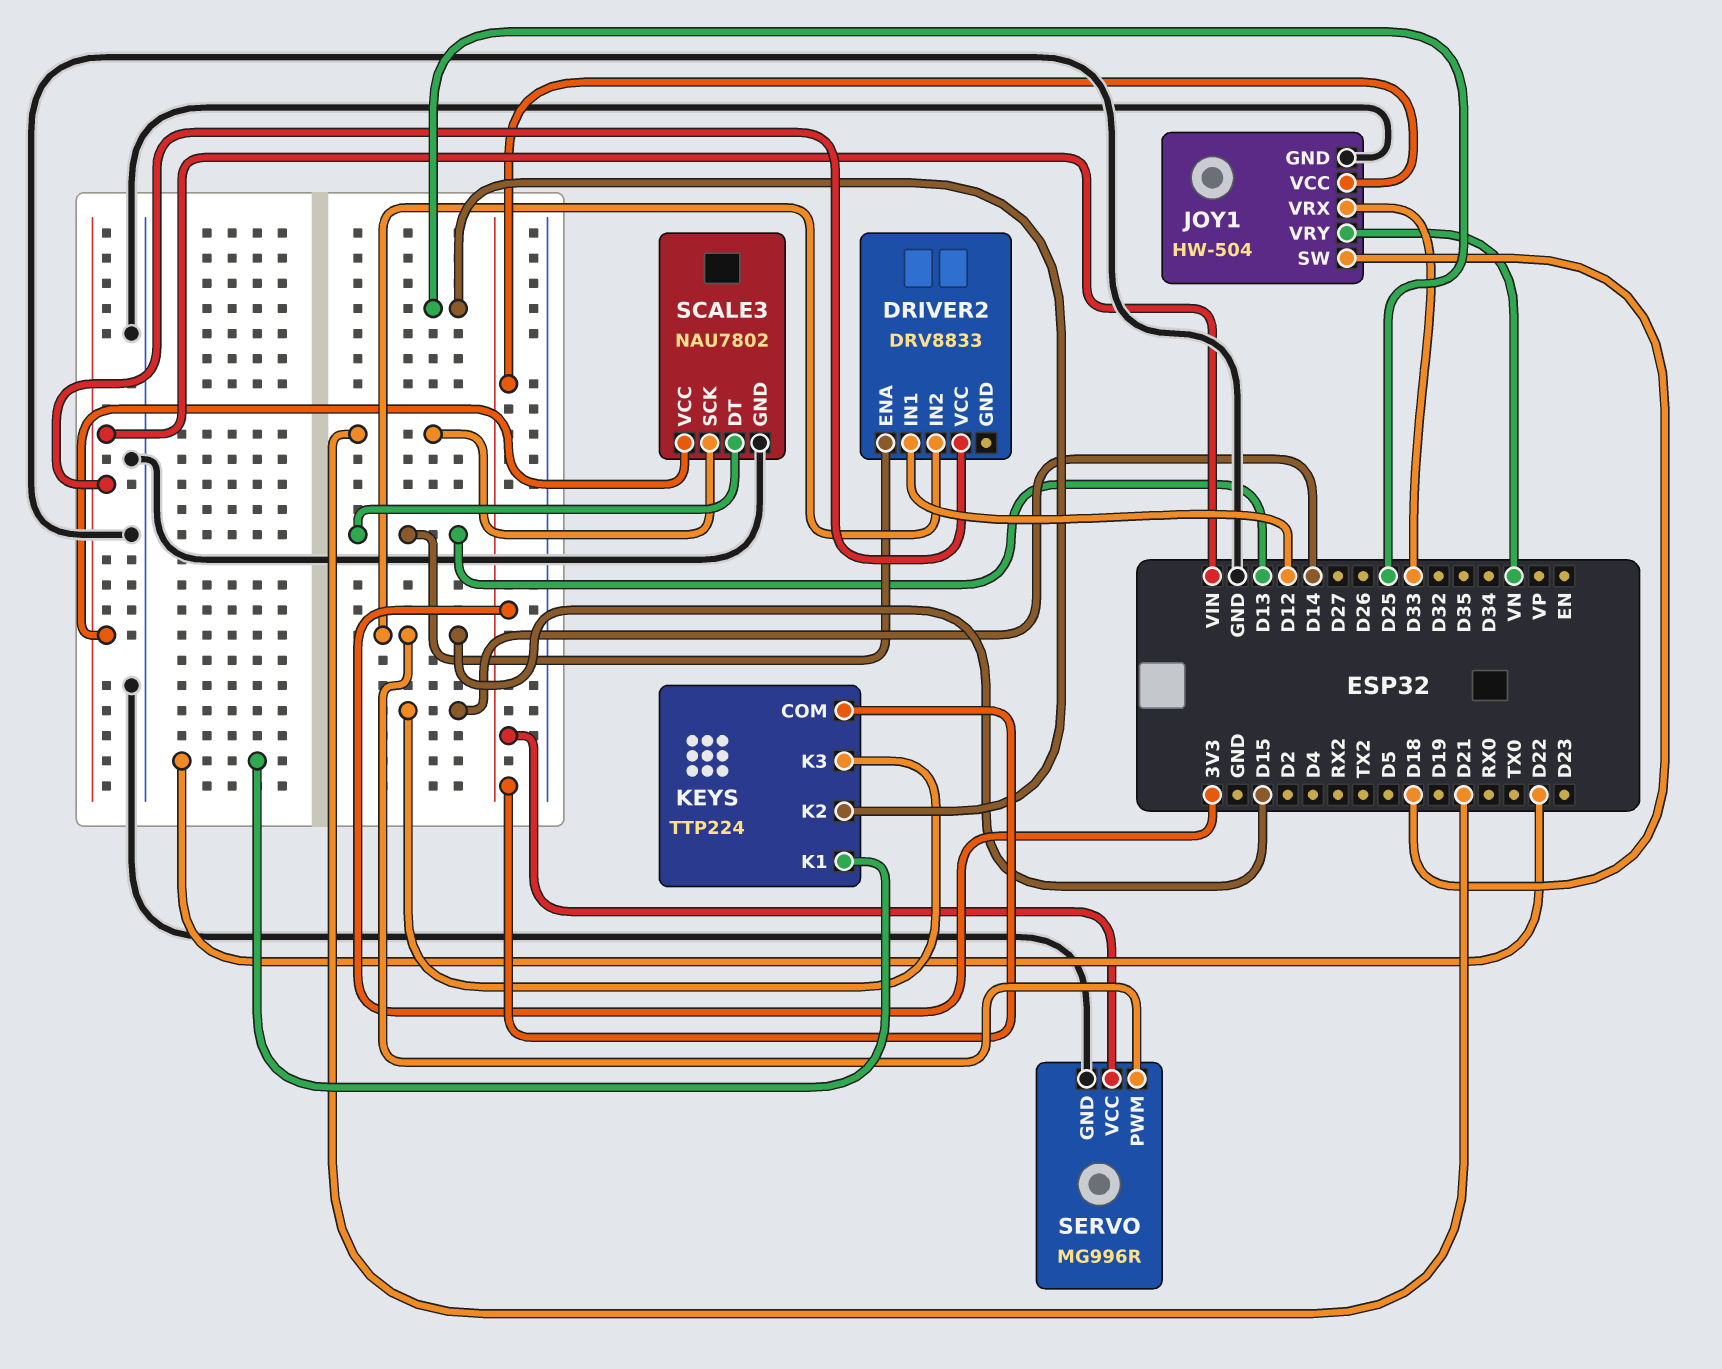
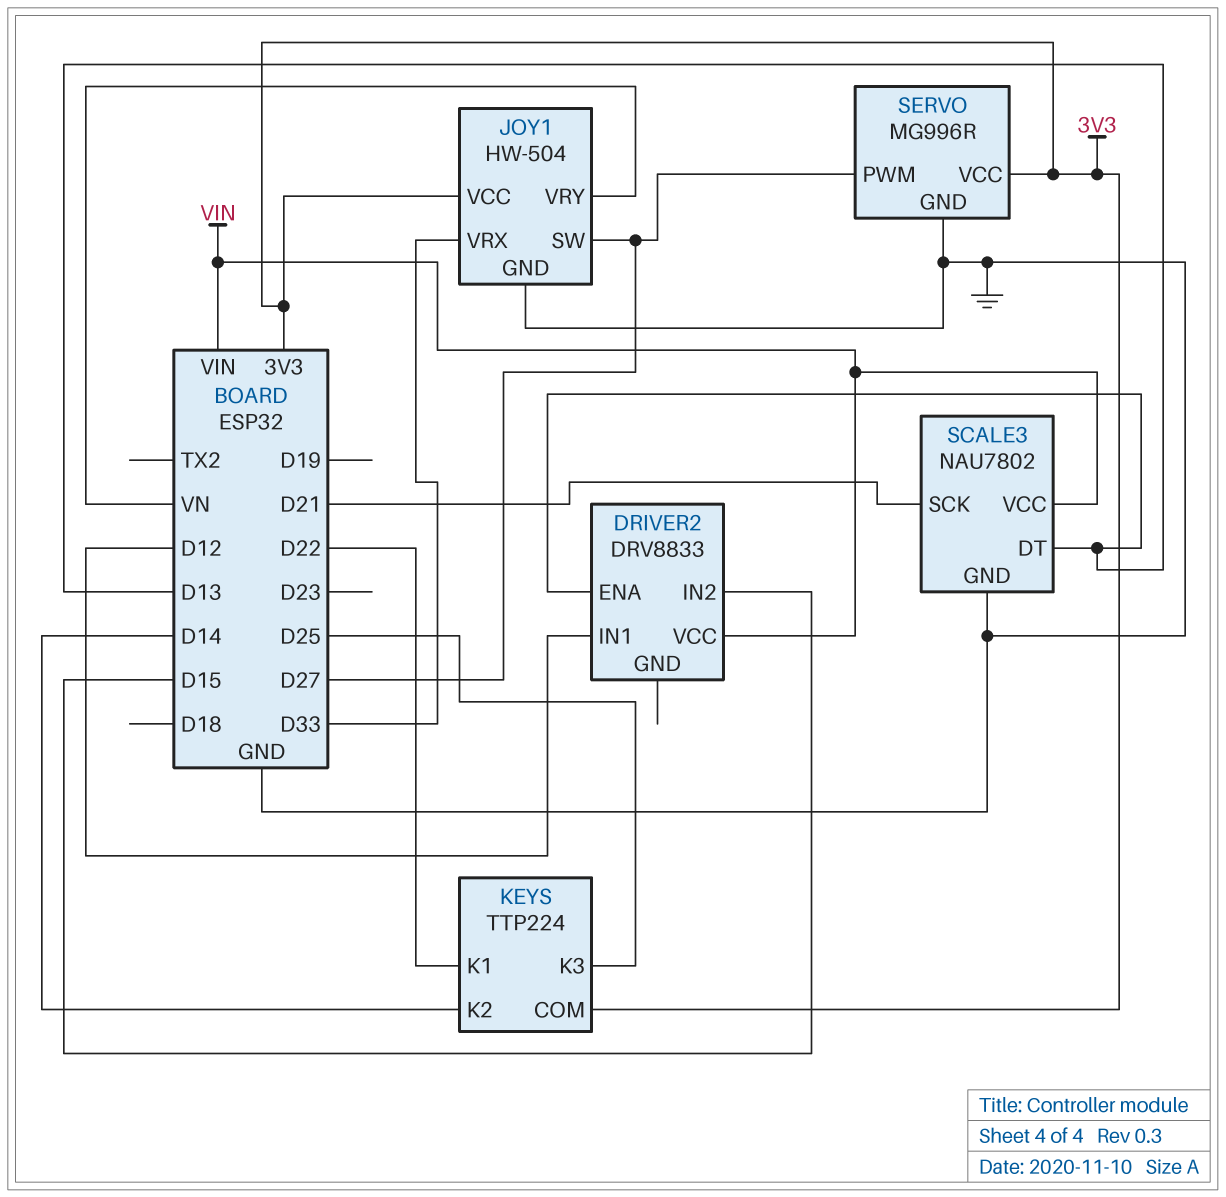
JOY1 pin SW: D18 -> D27
KEYS pin K2: D25 -> D14
KEYS pin K3: D14 -> D25
SERVO pin PWM: D15 -> D27

